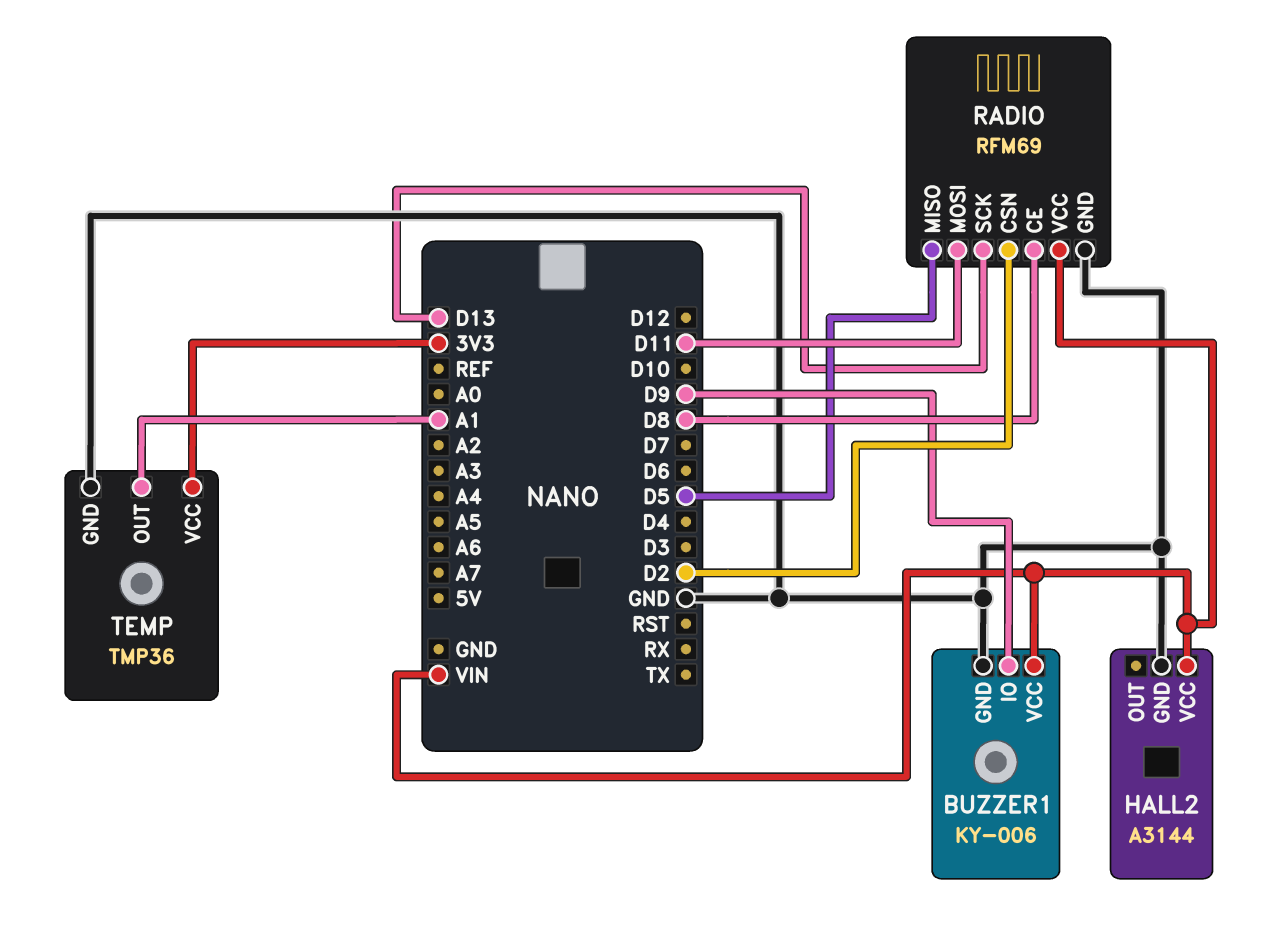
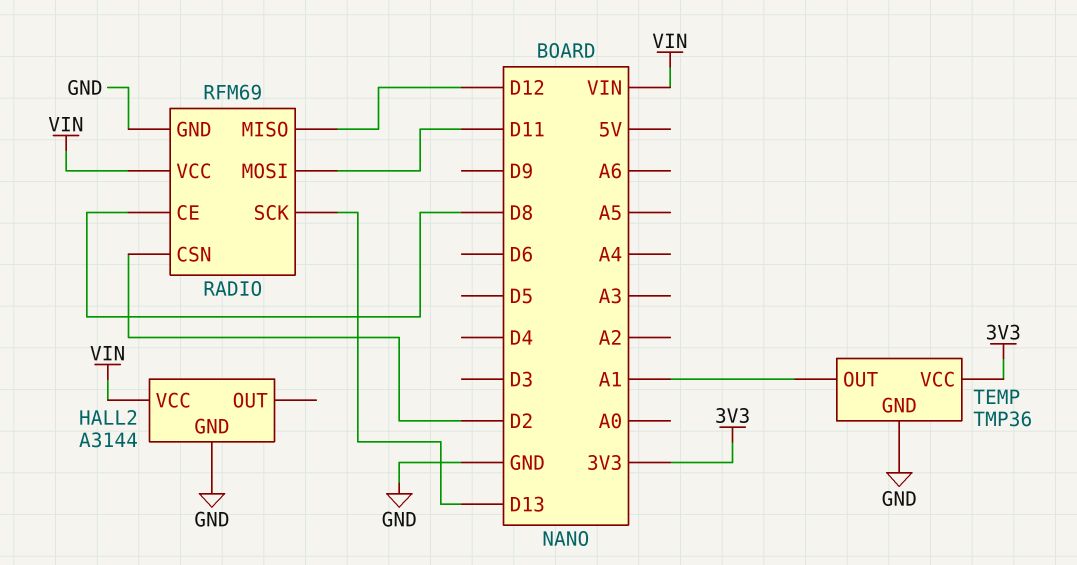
BUZZER1: KY-006 -> none
BUZZER1 pin GND: GND -> none
BUZZER1 pin IO: D9 -> none
BUZZER1 pin VCC: VIN -> none
RADIO pin MISO: D5 -> D12

